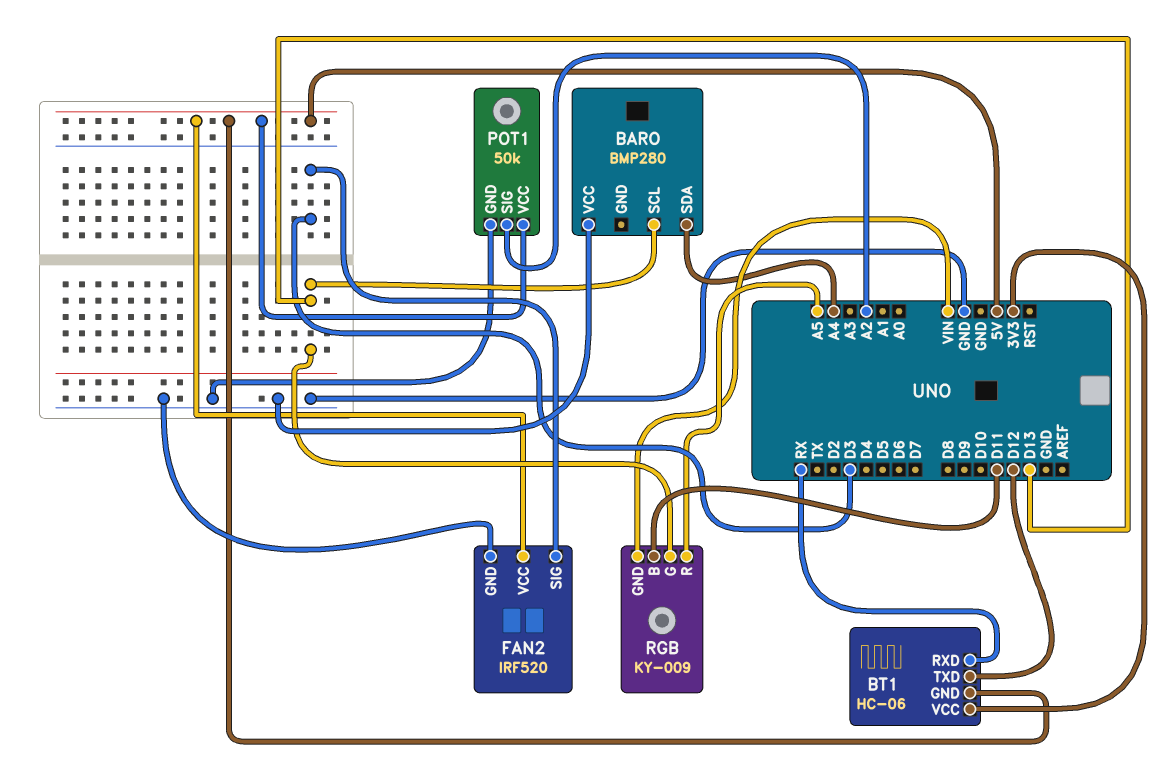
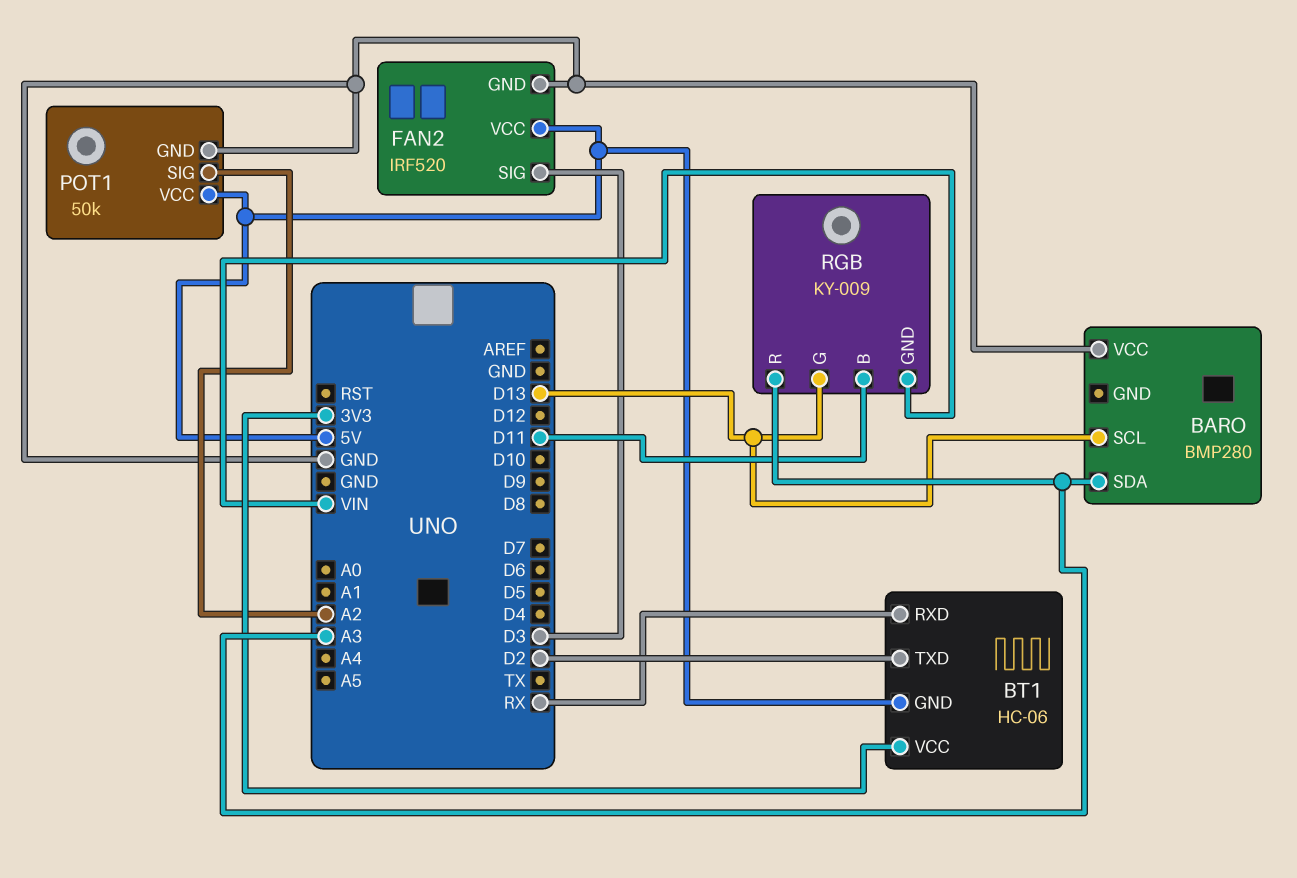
BARO pin SDA: A4 -> A3
BT1 pin TXD: D12 -> D2
RGB pin R: A5 -> A3

